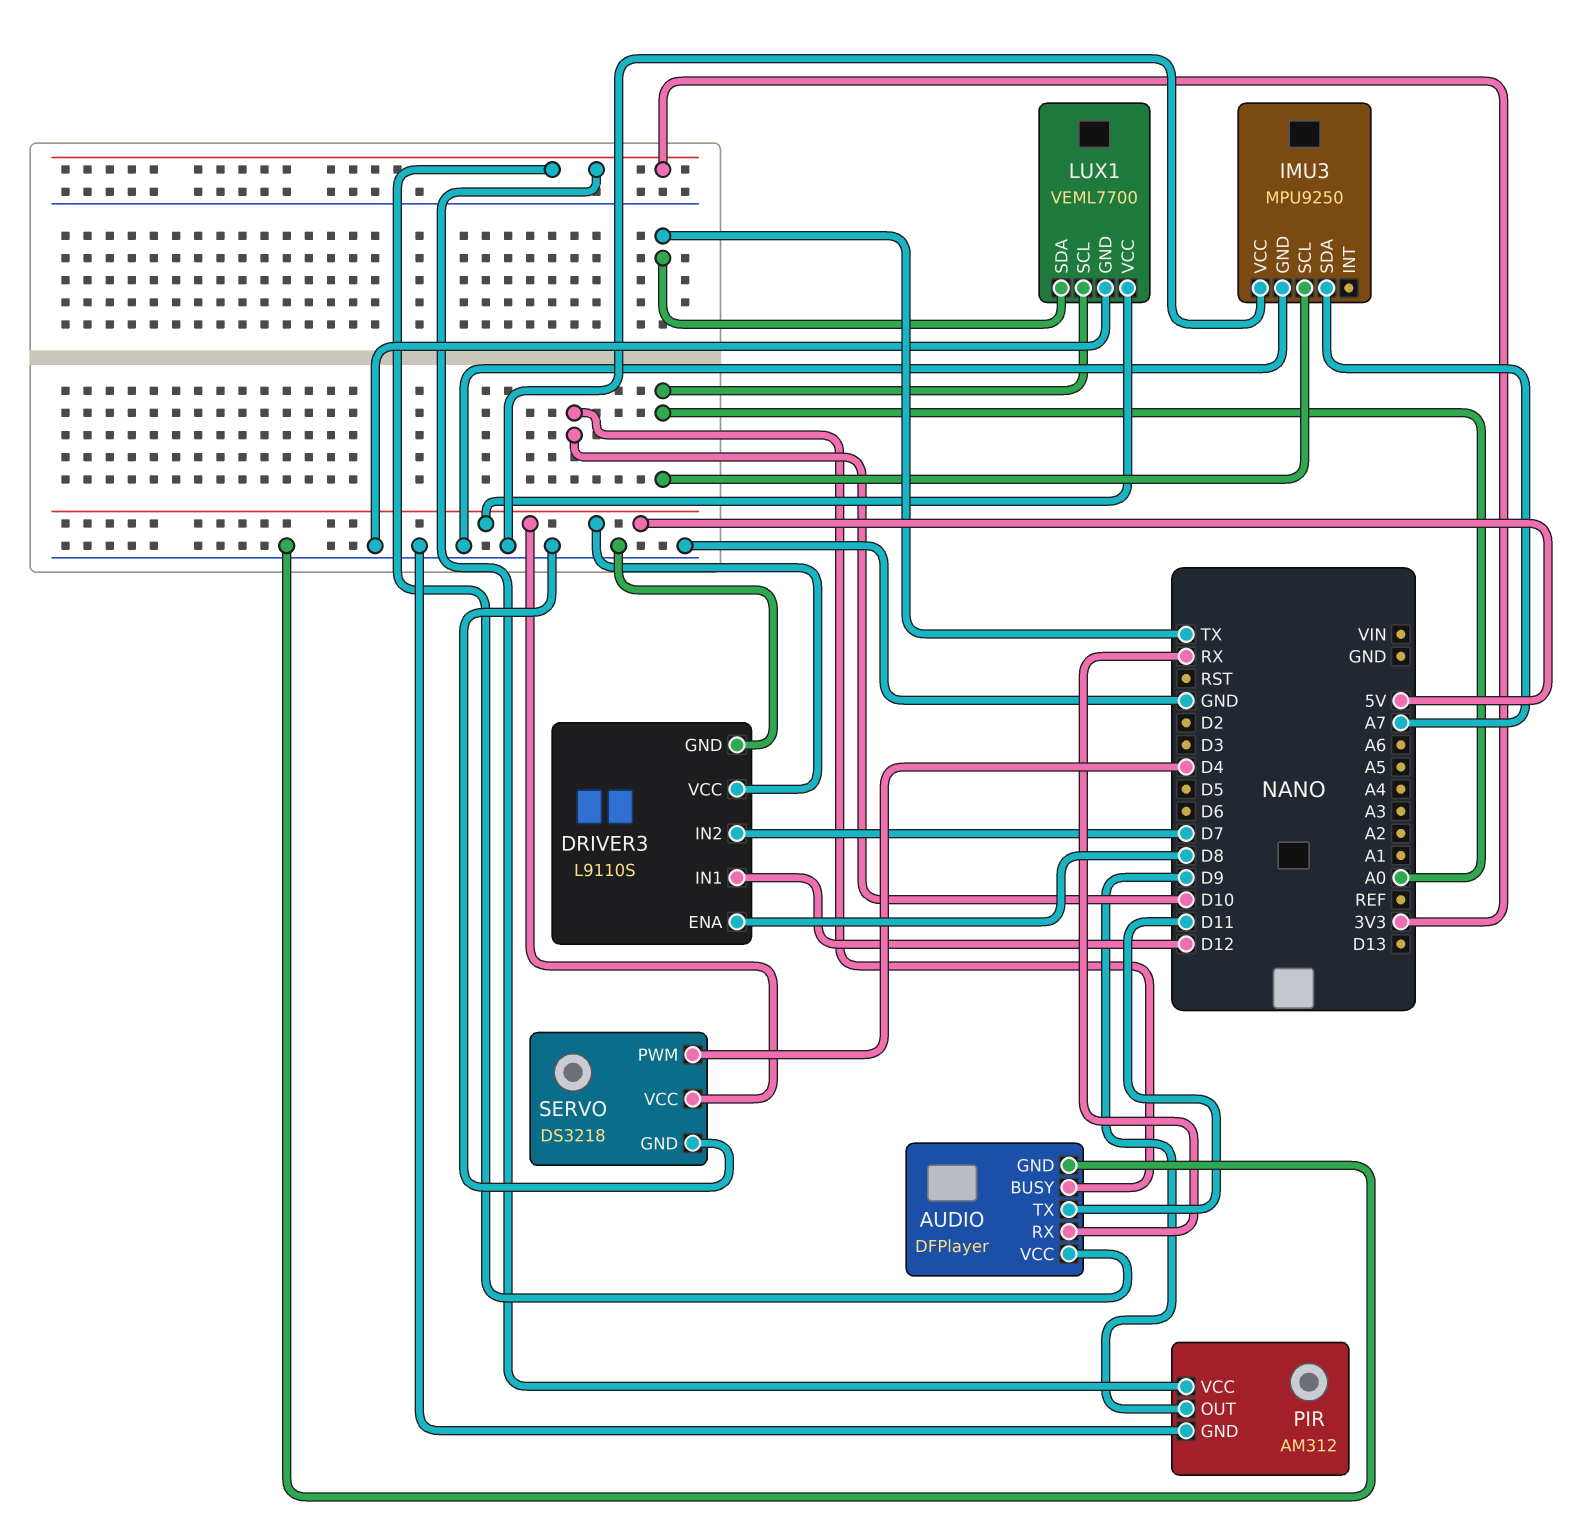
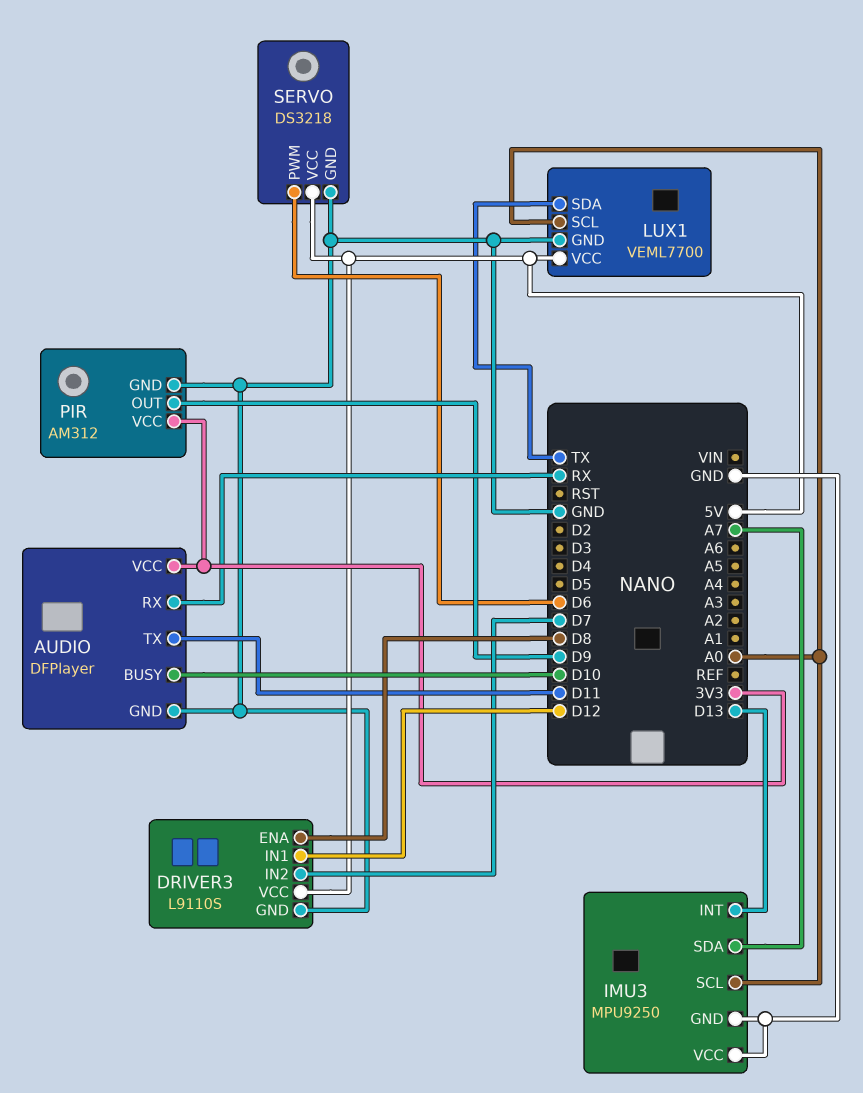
IMU3 pin INT: none -> D13
SERVO pin PWM: D4 -> D6

